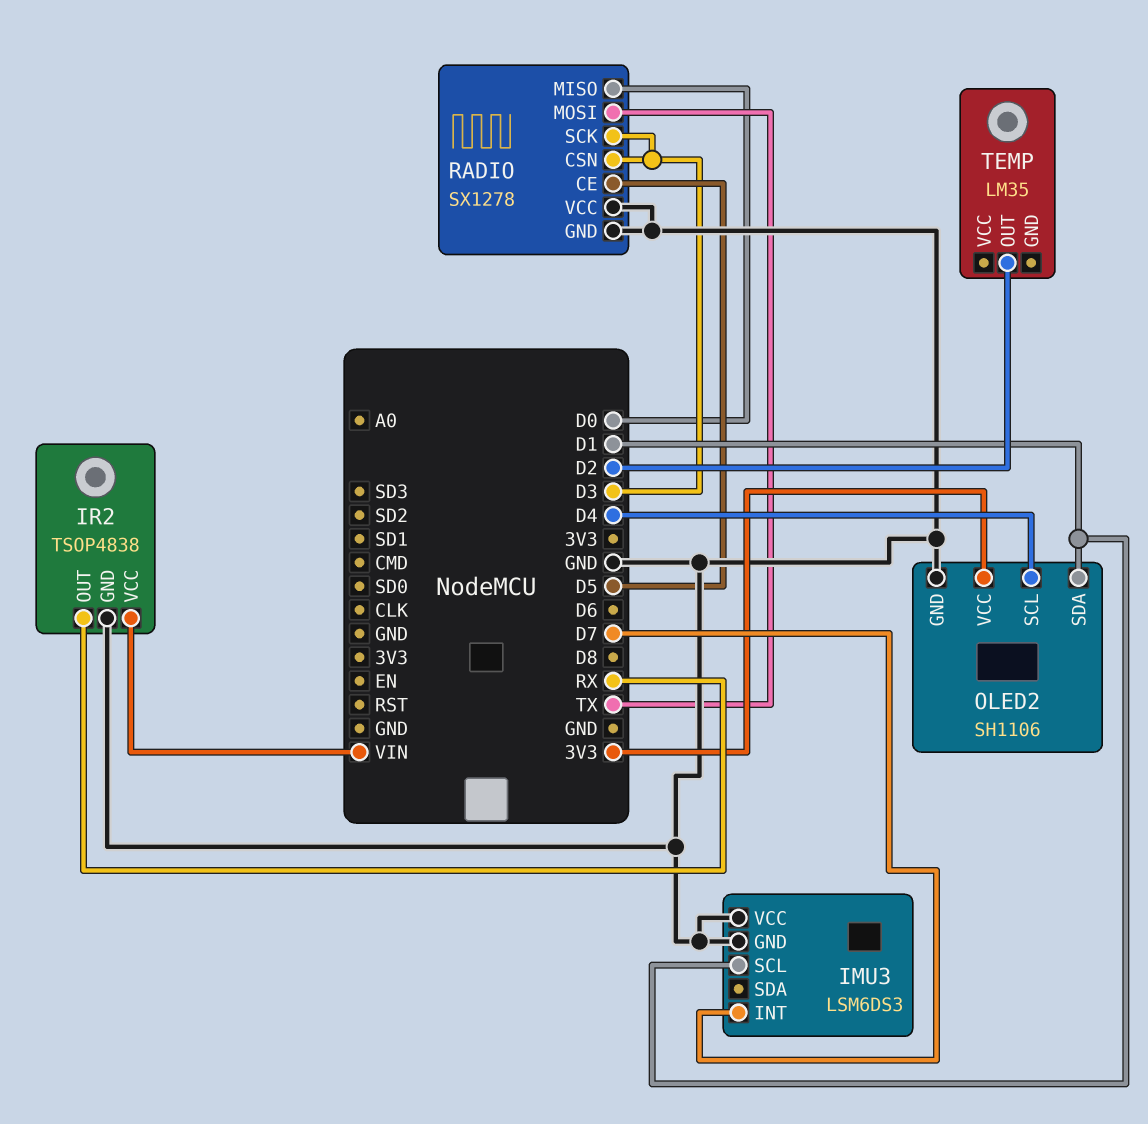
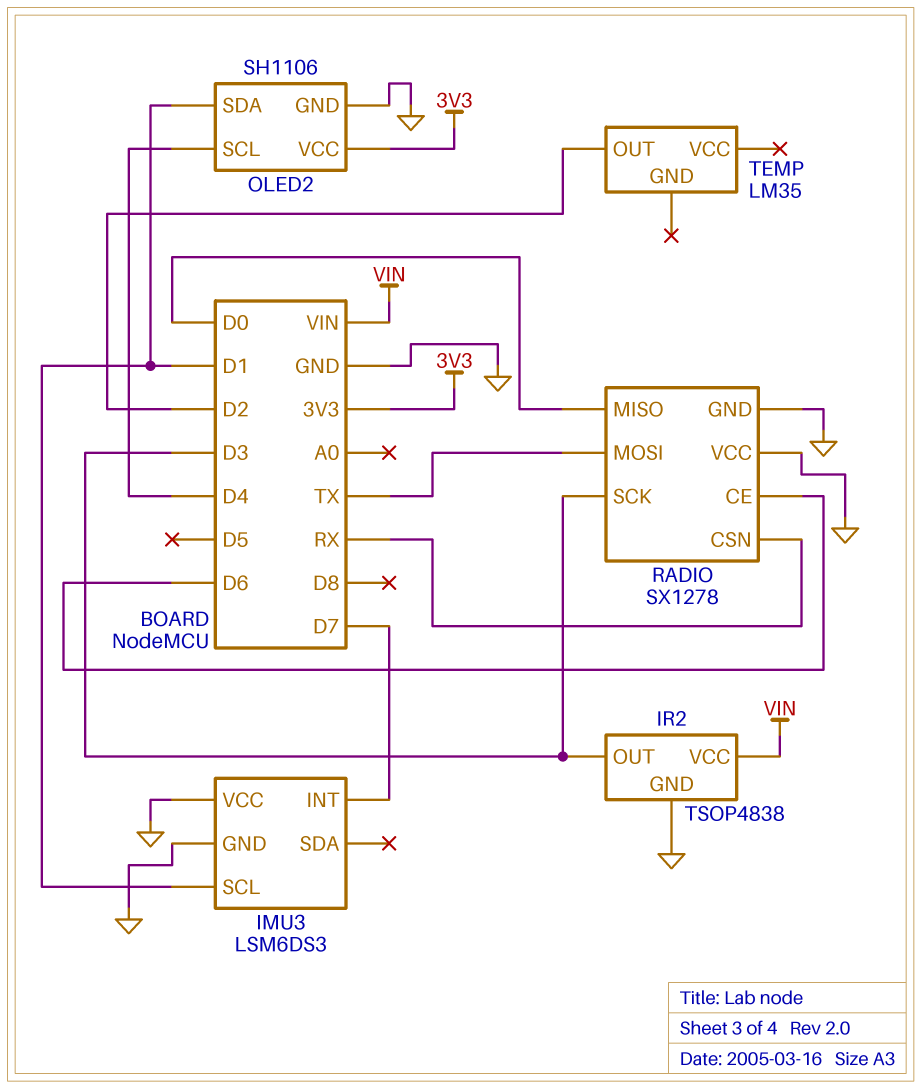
IR2 pin OUT: RX -> D3
RADIO pin CE: D5 -> D6
RADIO pin CSN: D3 -> RX

